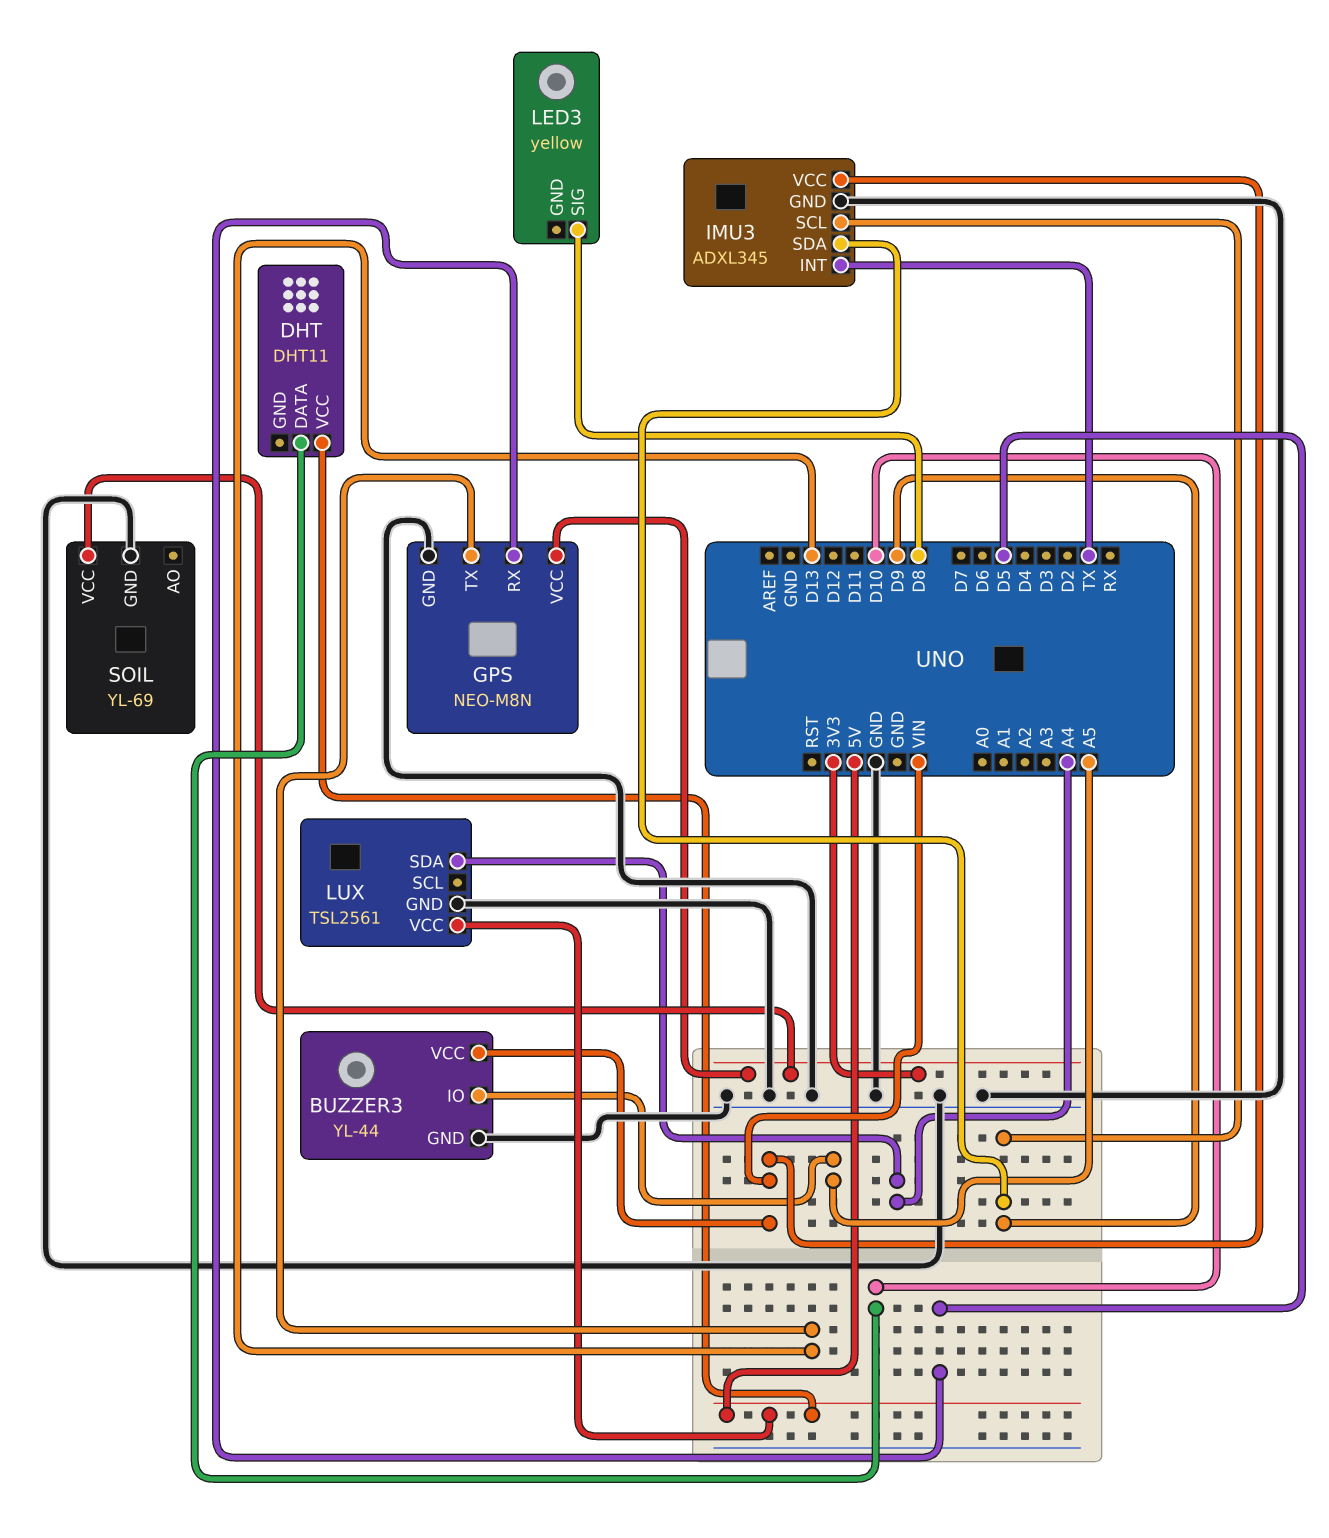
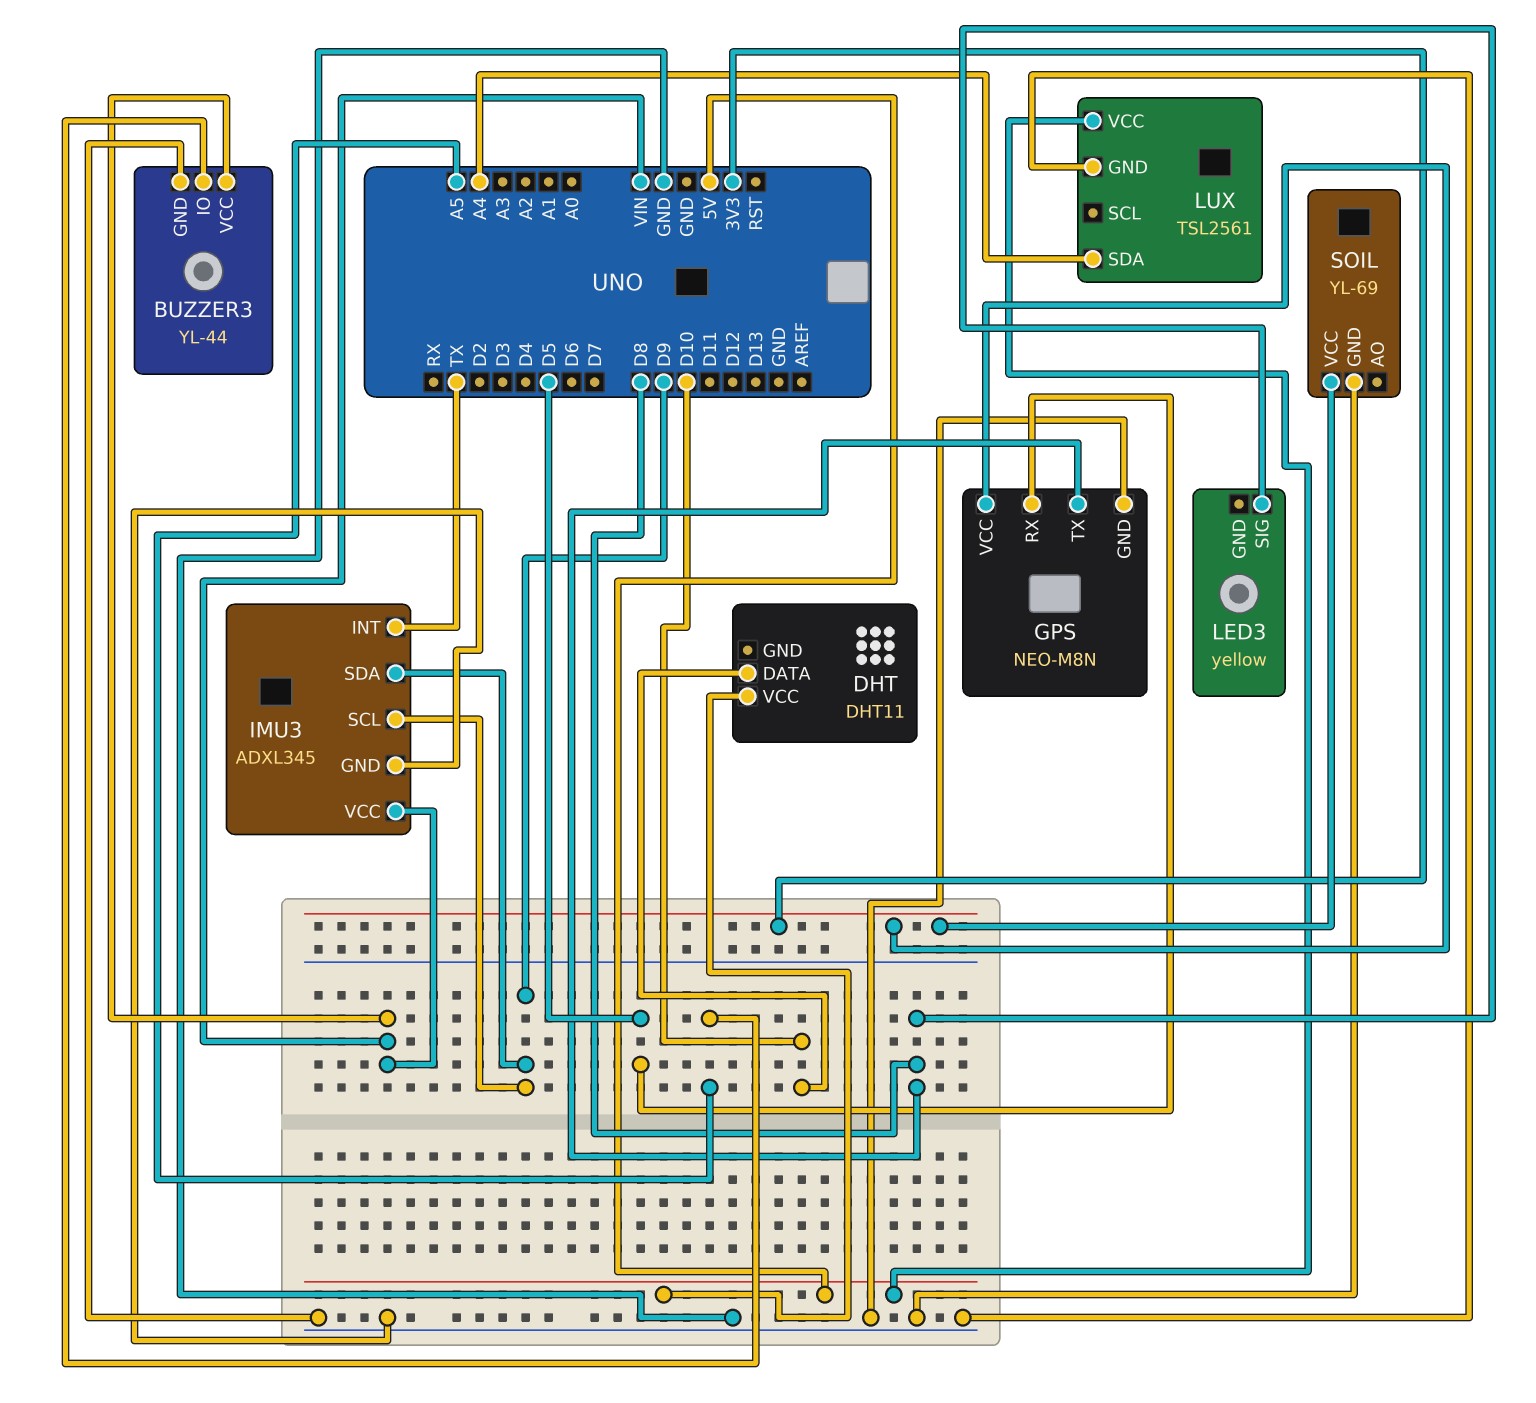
GPS pin TX: D13 -> D8

